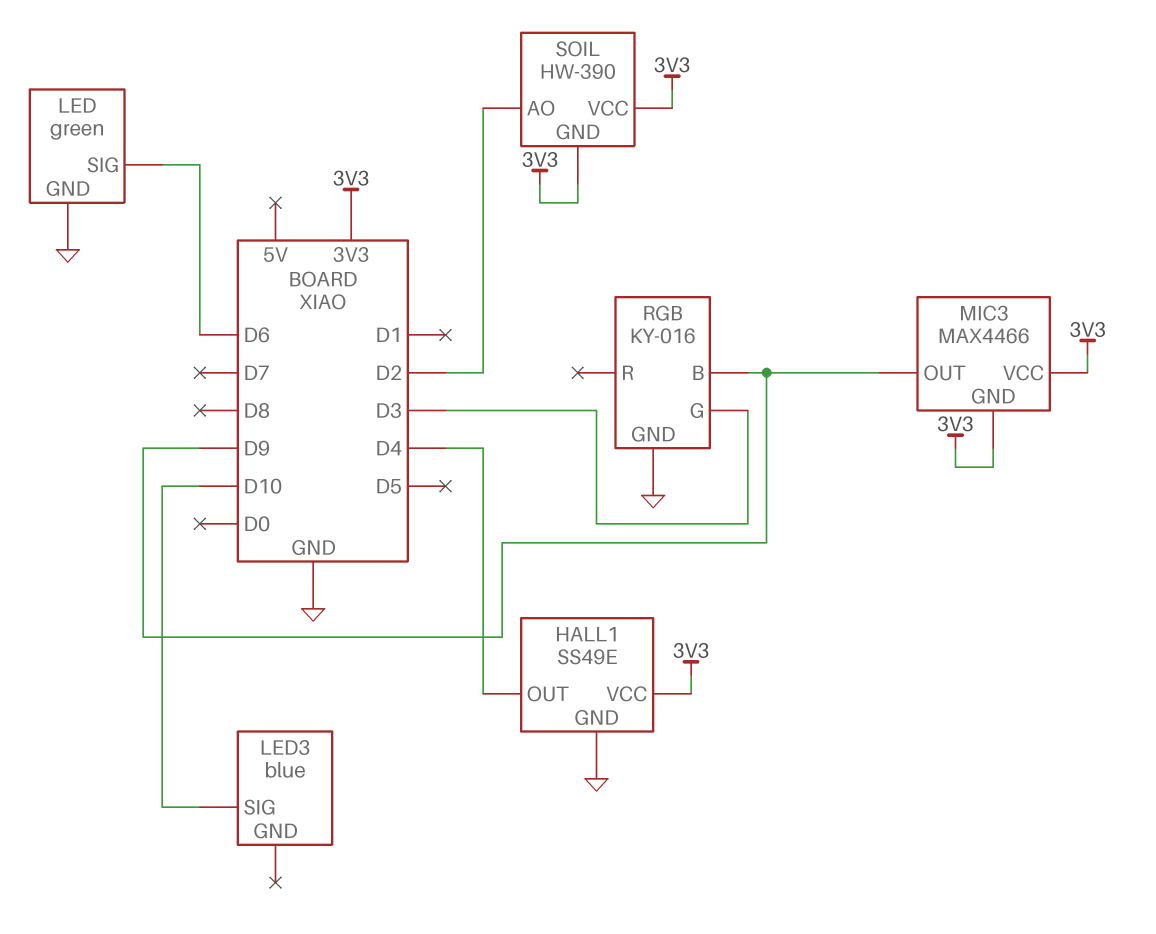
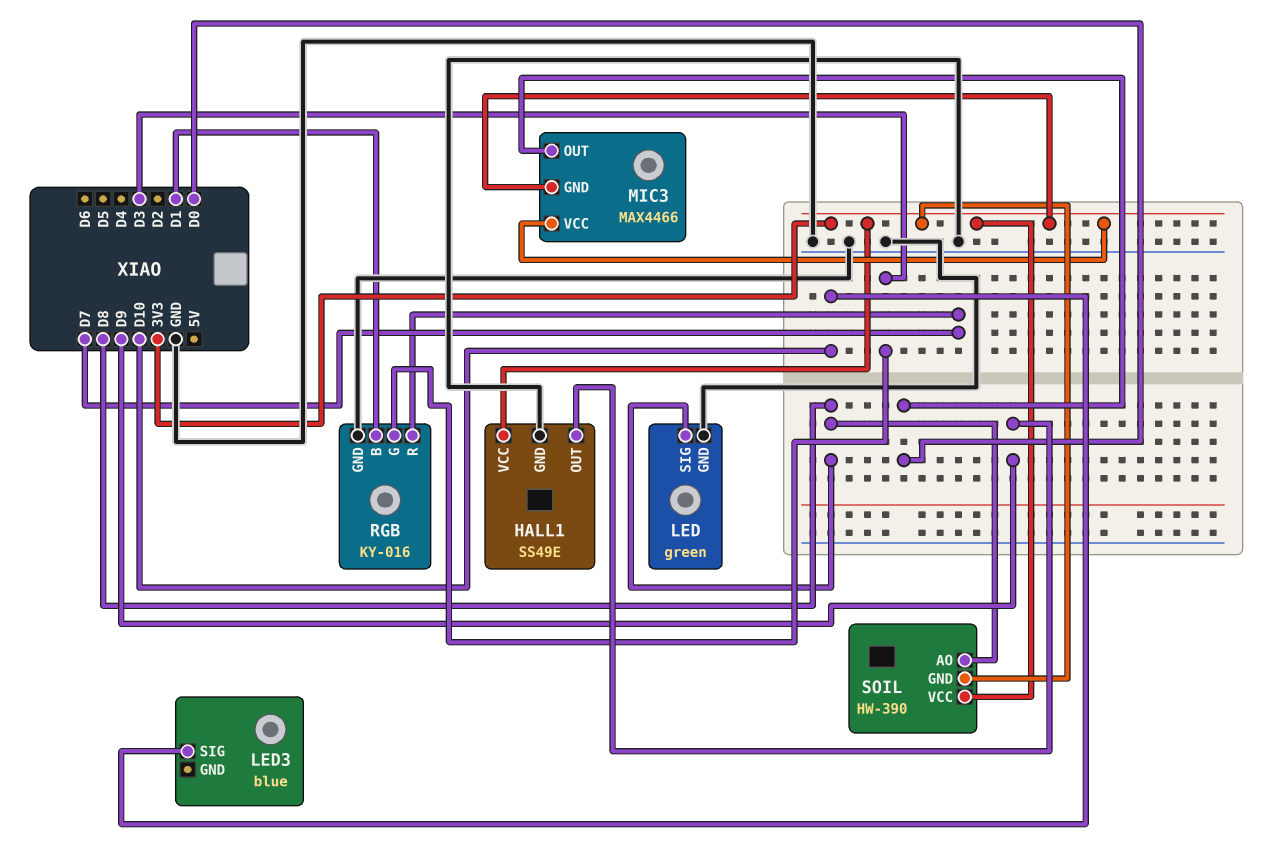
HALL1 pin OUT: D4 -> D9
LED pin SIG: D6 -> D8
MIC3 pin OUT: D9 -> D0
RGB pin B: D9 -> D1
RGB pin R: none -> D7
SOIL pin AO: D2 -> D8

